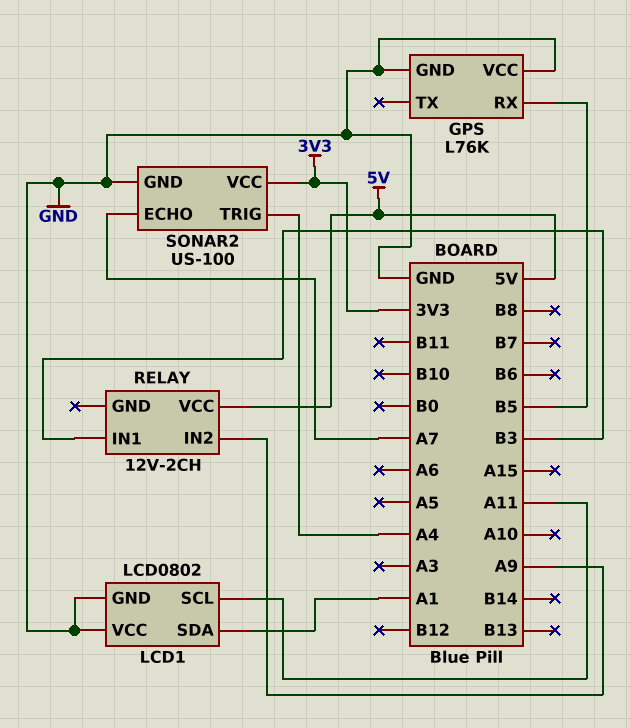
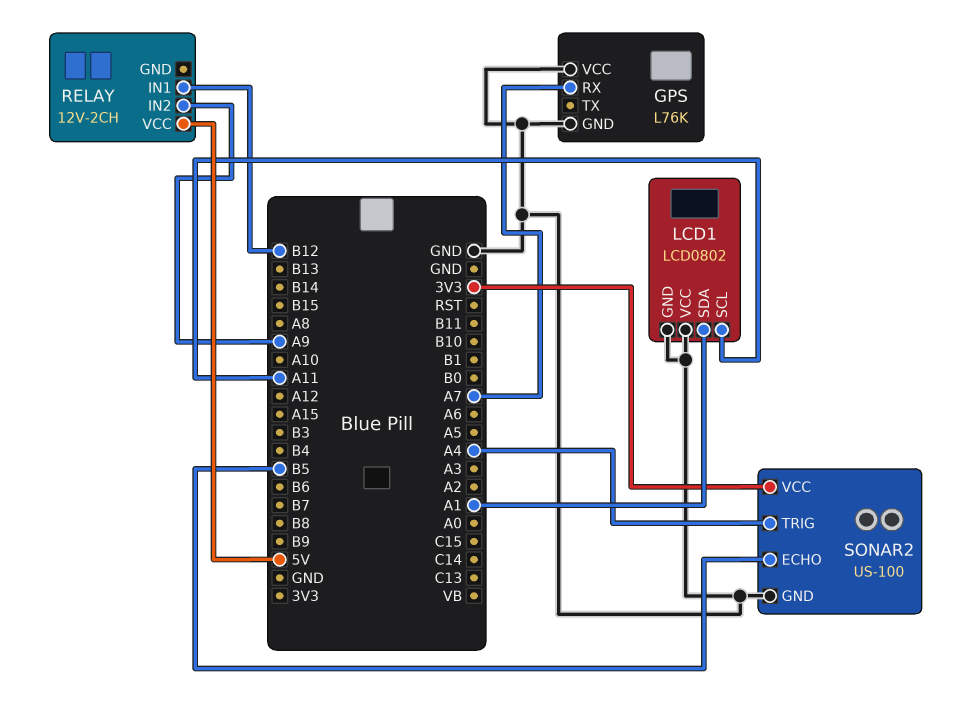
GPS pin RX: B5 -> A7
RELAY pin IN1: B3 -> B12
SONAR2 pin ECHO: A7 -> B5

